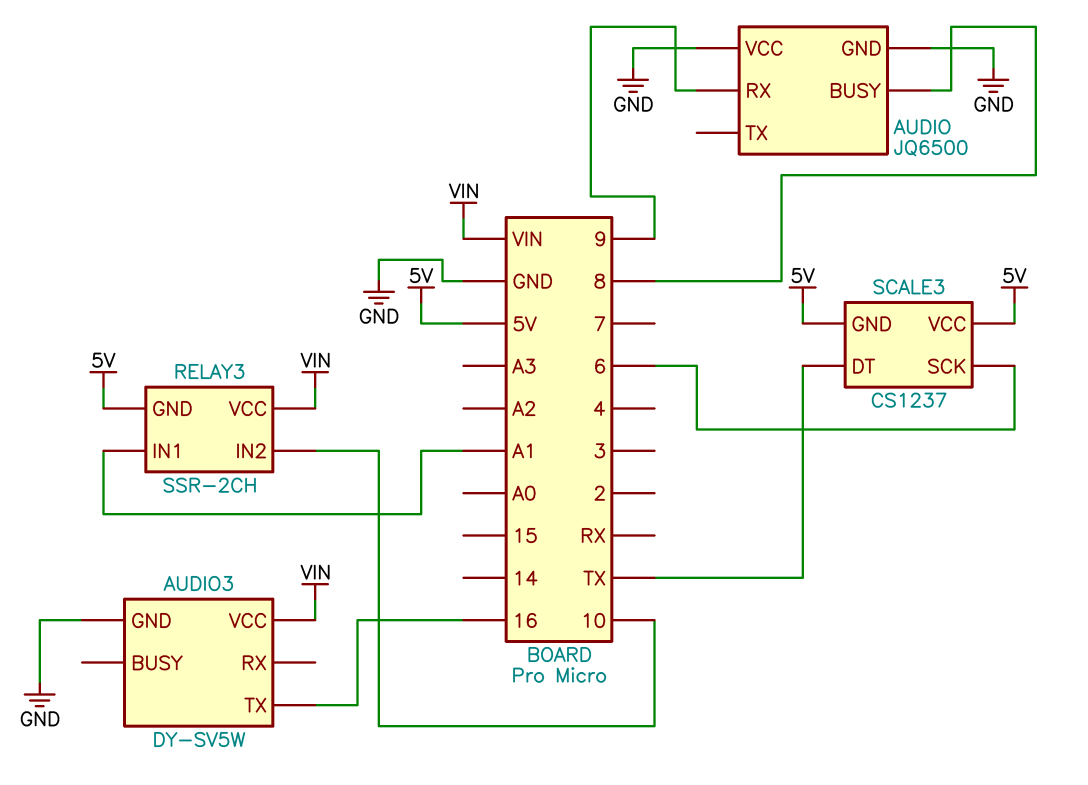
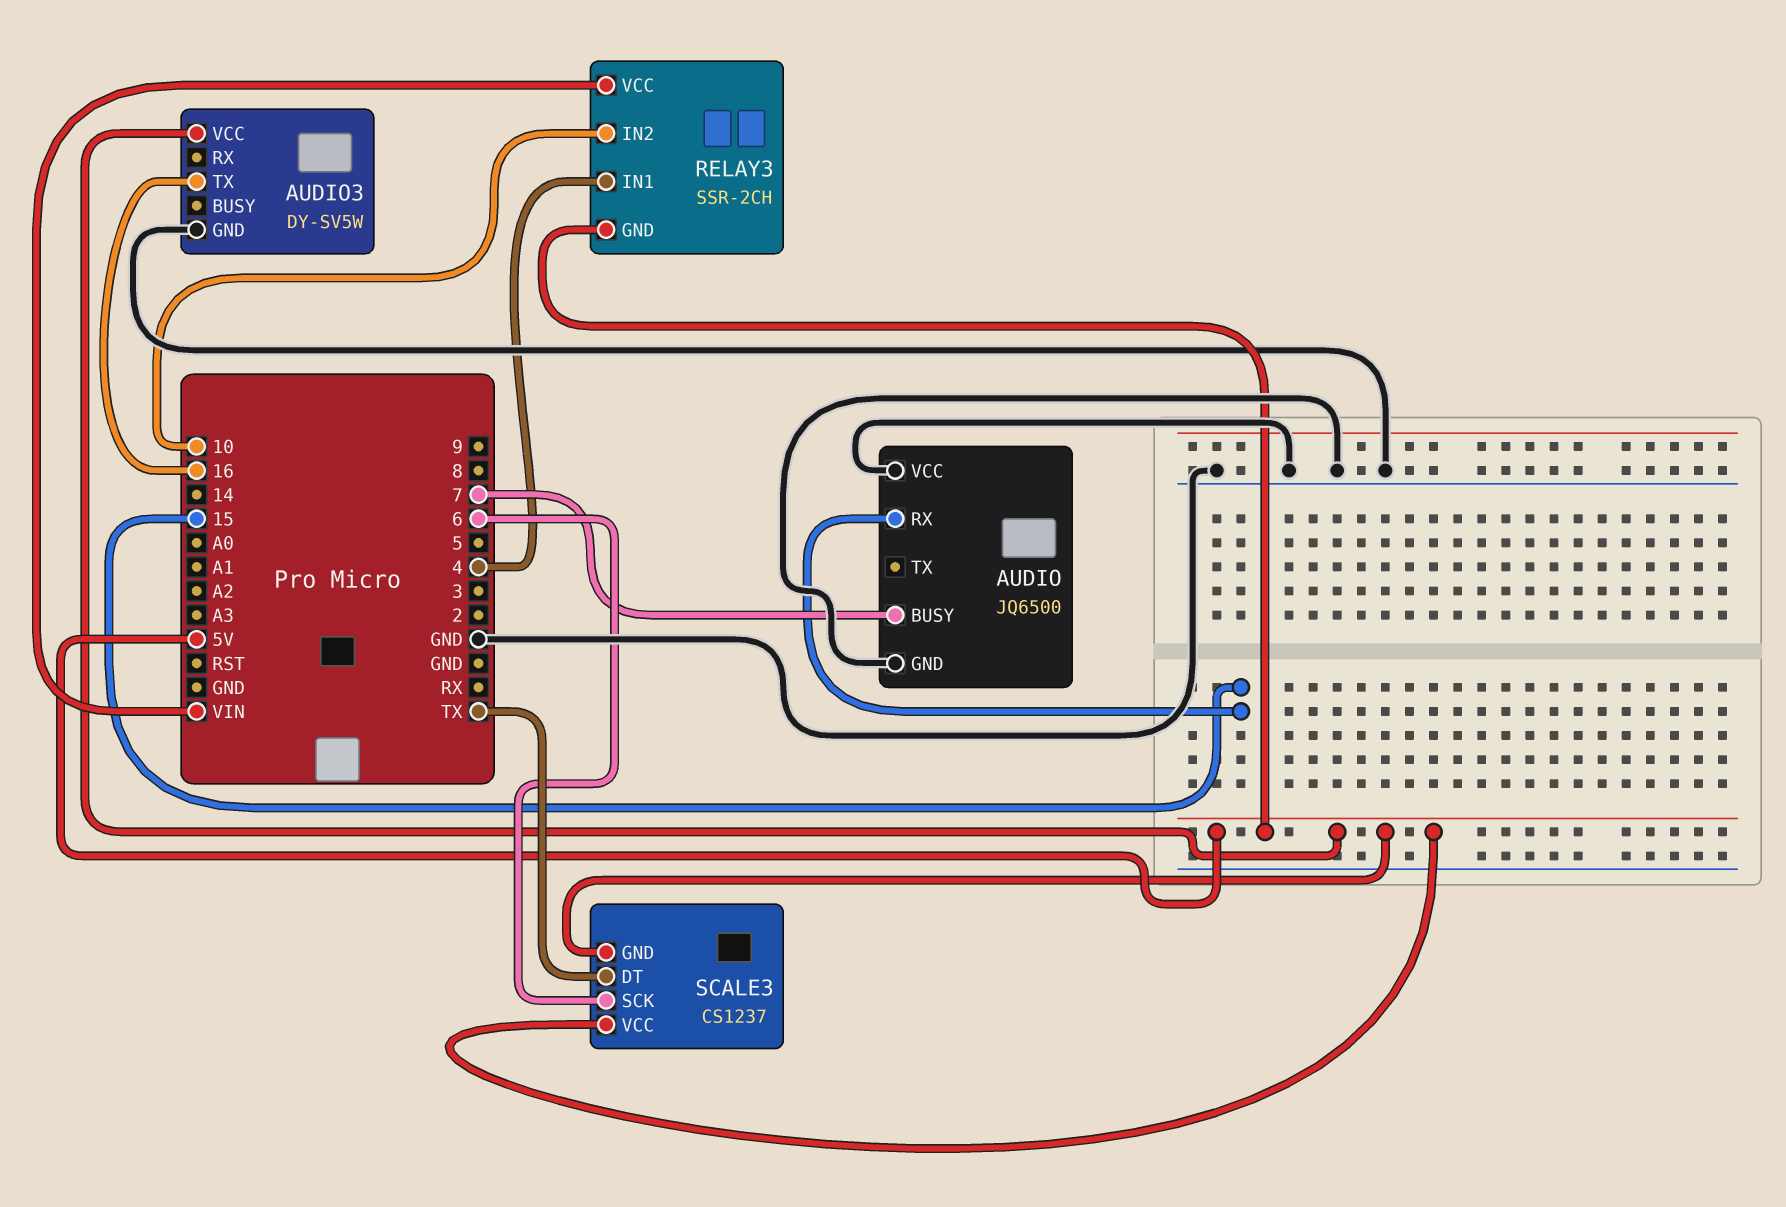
AUDIO pin BUSY: 8 -> 7
AUDIO pin RX: 9 -> 15
AUDIO3 pin VCC: VIN -> 5V
RELAY3 pin IN1: A1 -> 4

